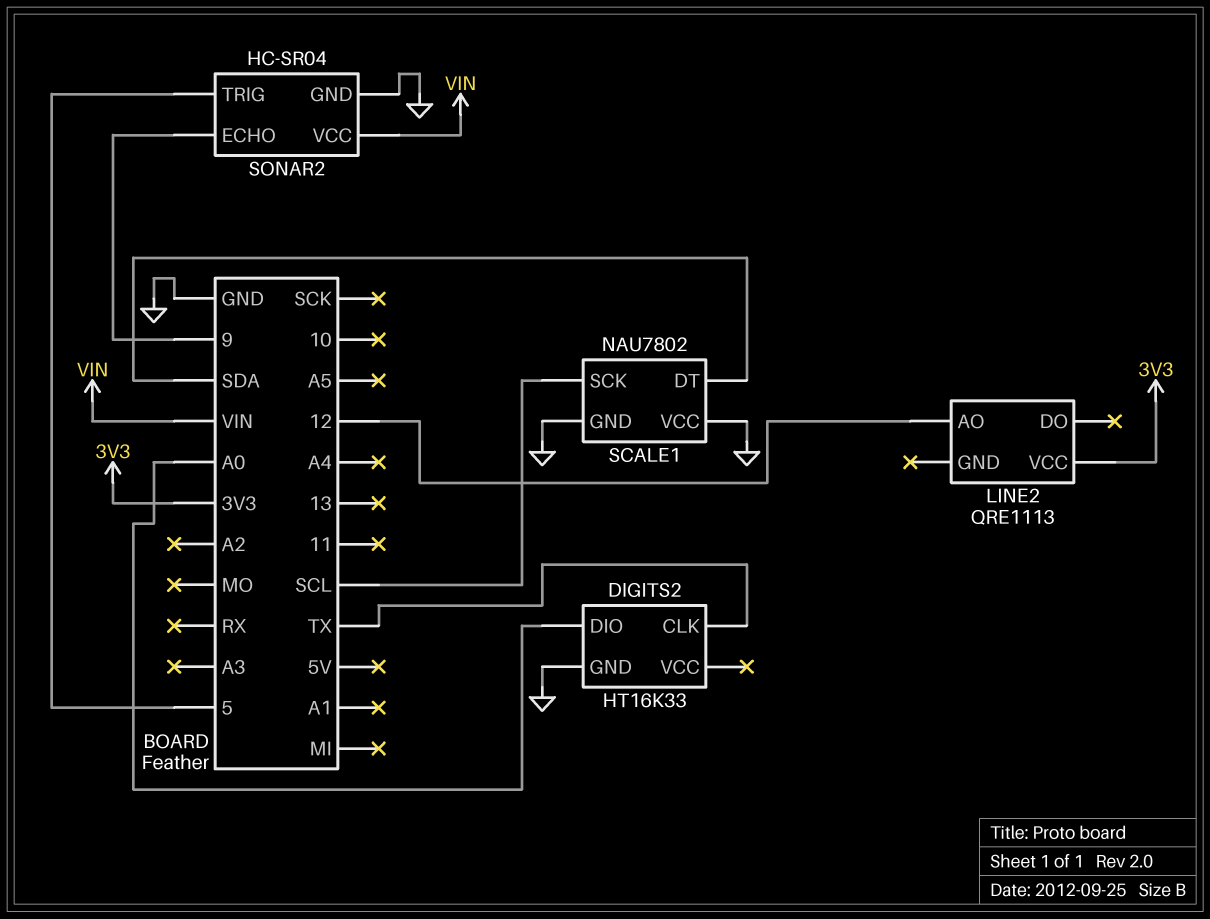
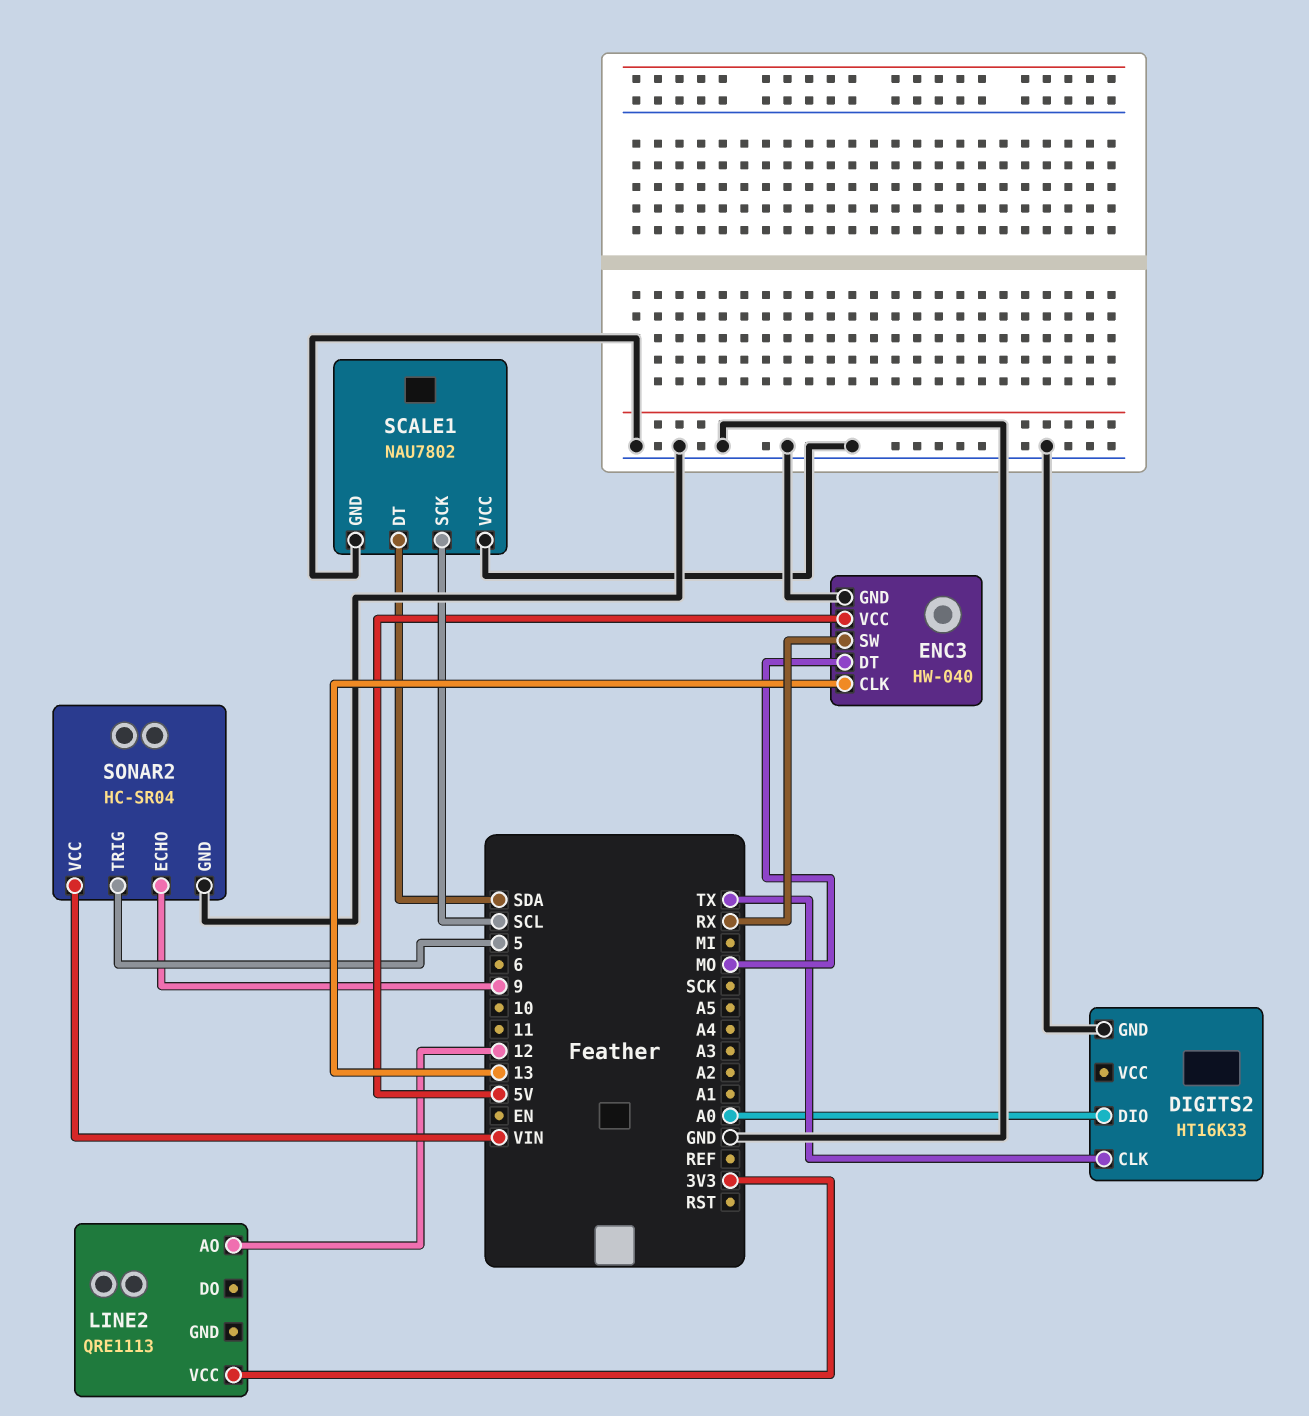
ENC3: none -> HW-040
ENC3 pin CLK: none -> 13
ENC3 pin DT: none -> MO
ENC3 pin GND: none -> GND
ENC3 pin SW: none -> RX
ENC3 pin VCC: none -> 5V

